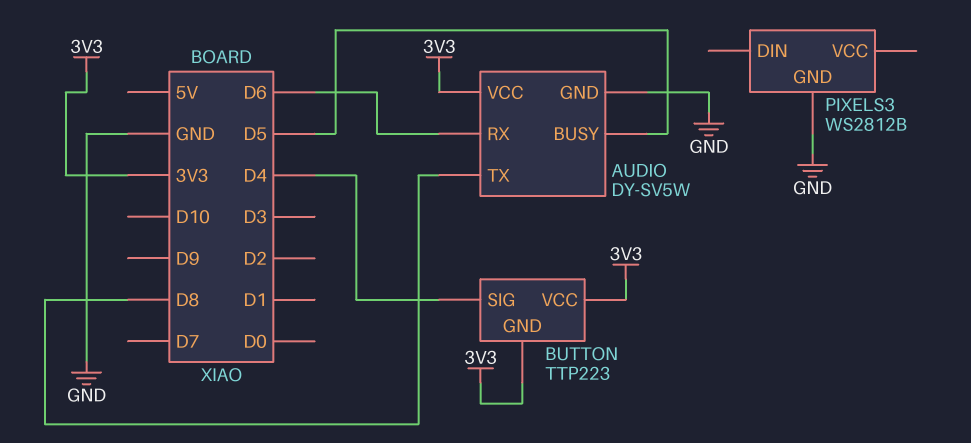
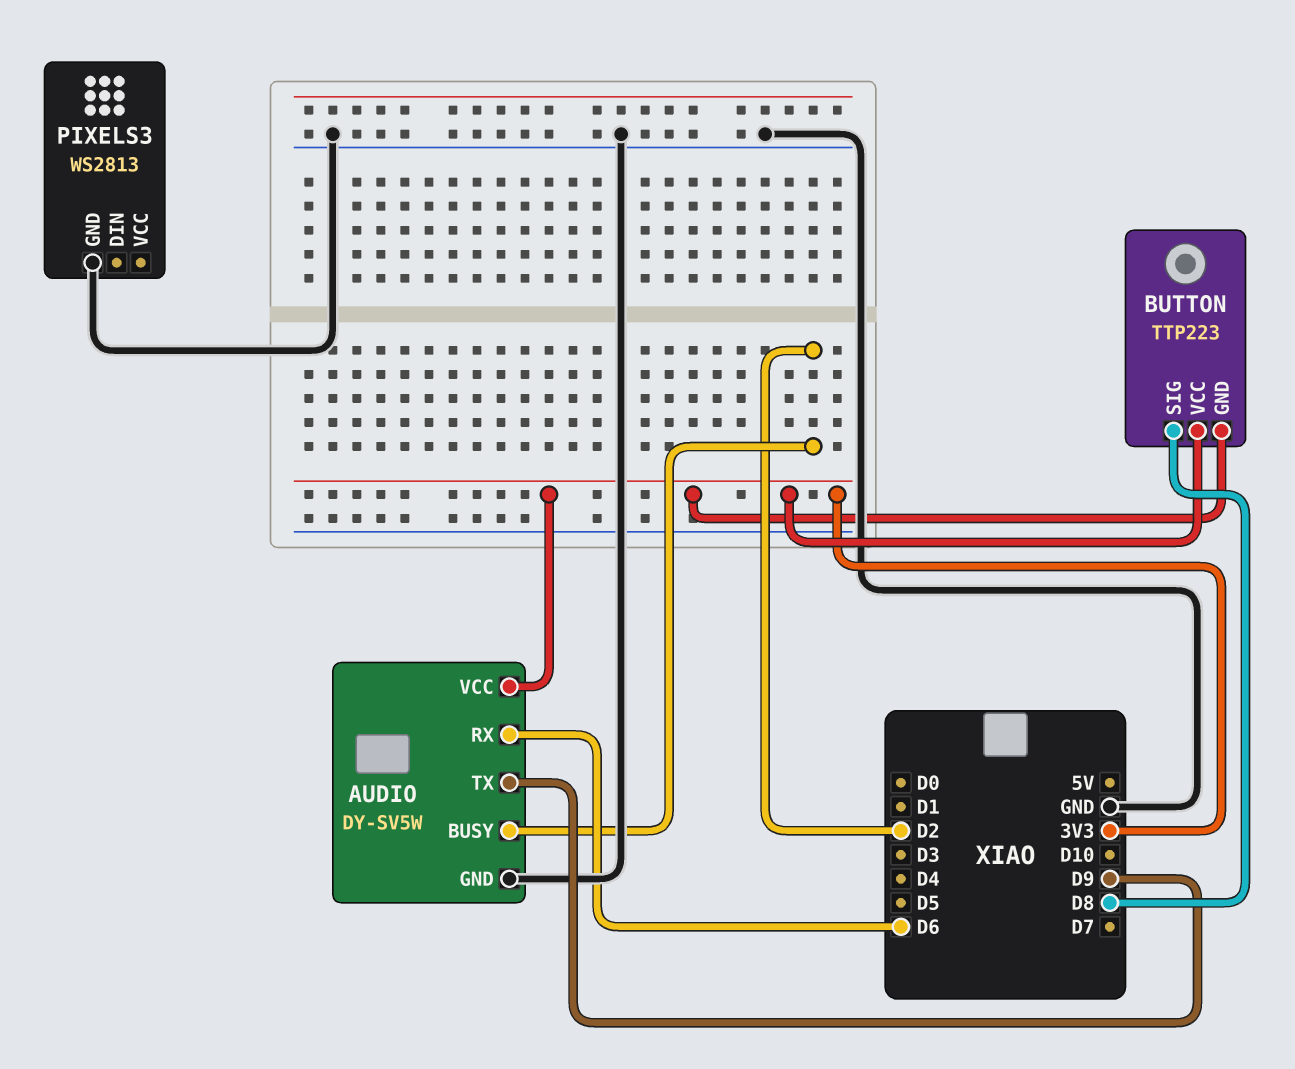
AUDIO pin BUSY: D5 -> D2
AUDIO pin TX: D8 -> D9
BUTTON pin SIG: D4 -> D8
PIXELS3: WS2812B -> WS2813

